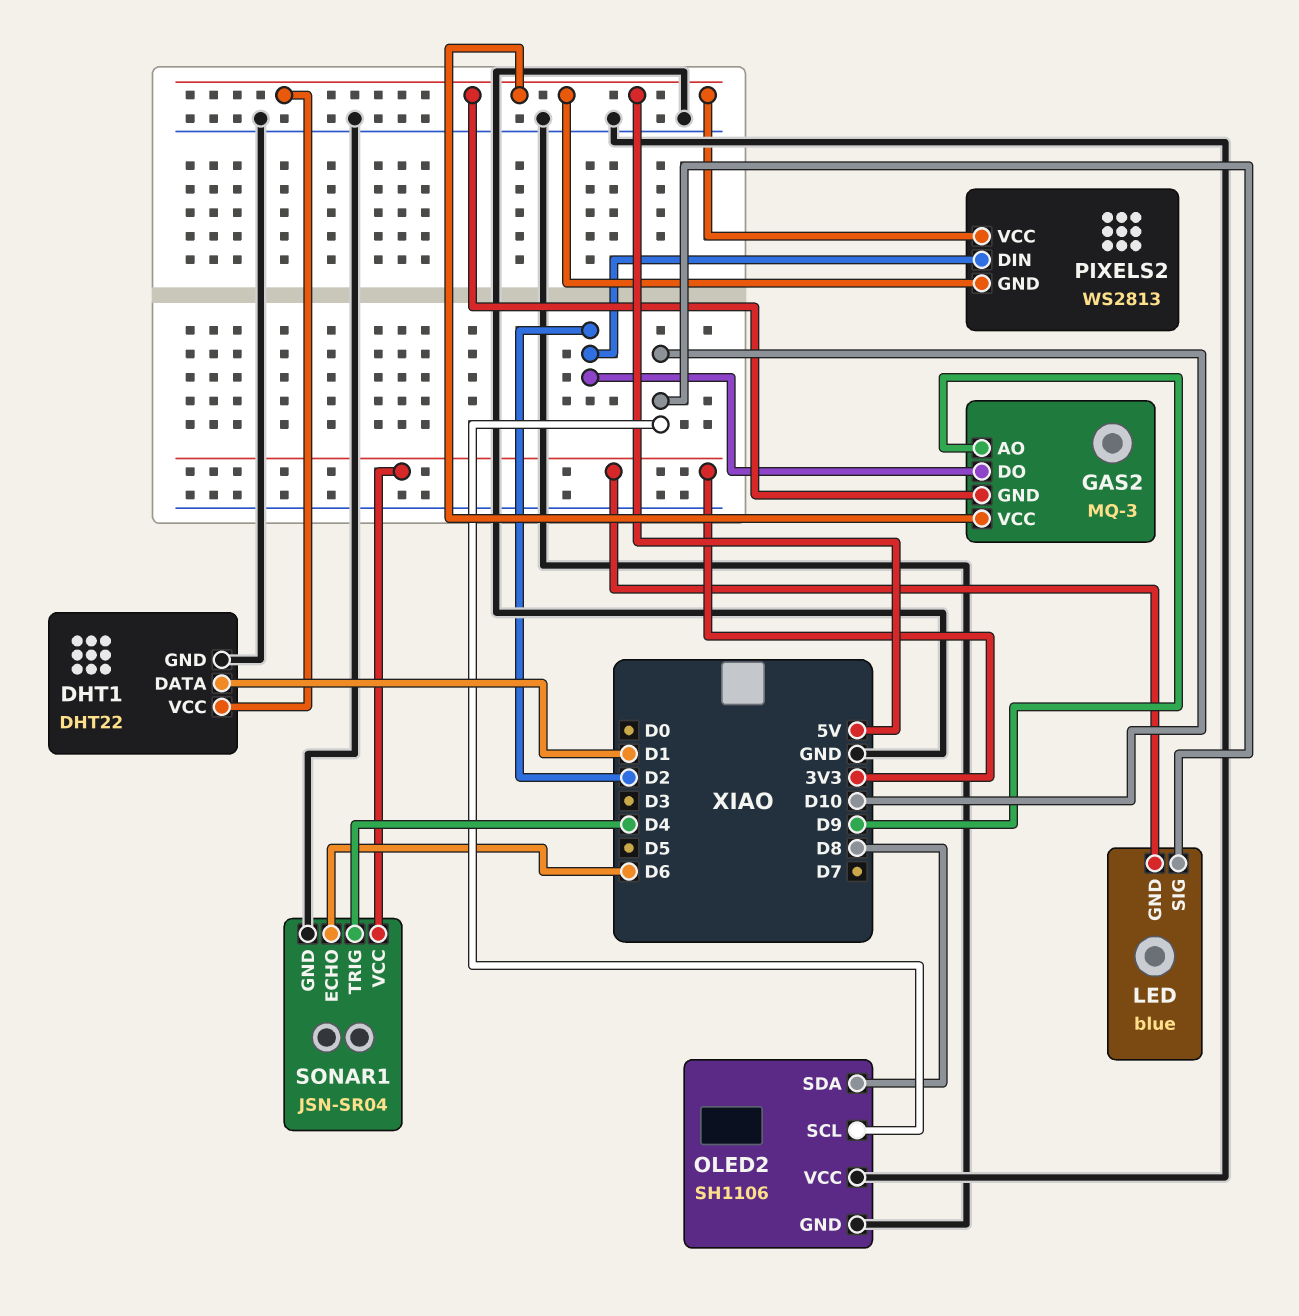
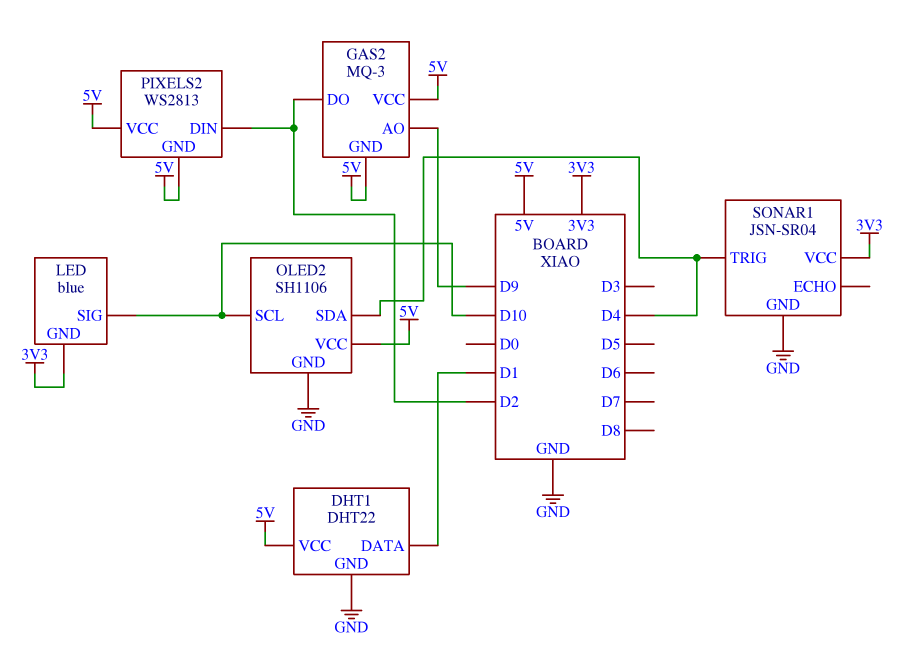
OLED2 pin SDA: D8 -> D4
OLED2 pin VCC: GND -> 5V
SONAR1 pin ECHO: D6 -> none

